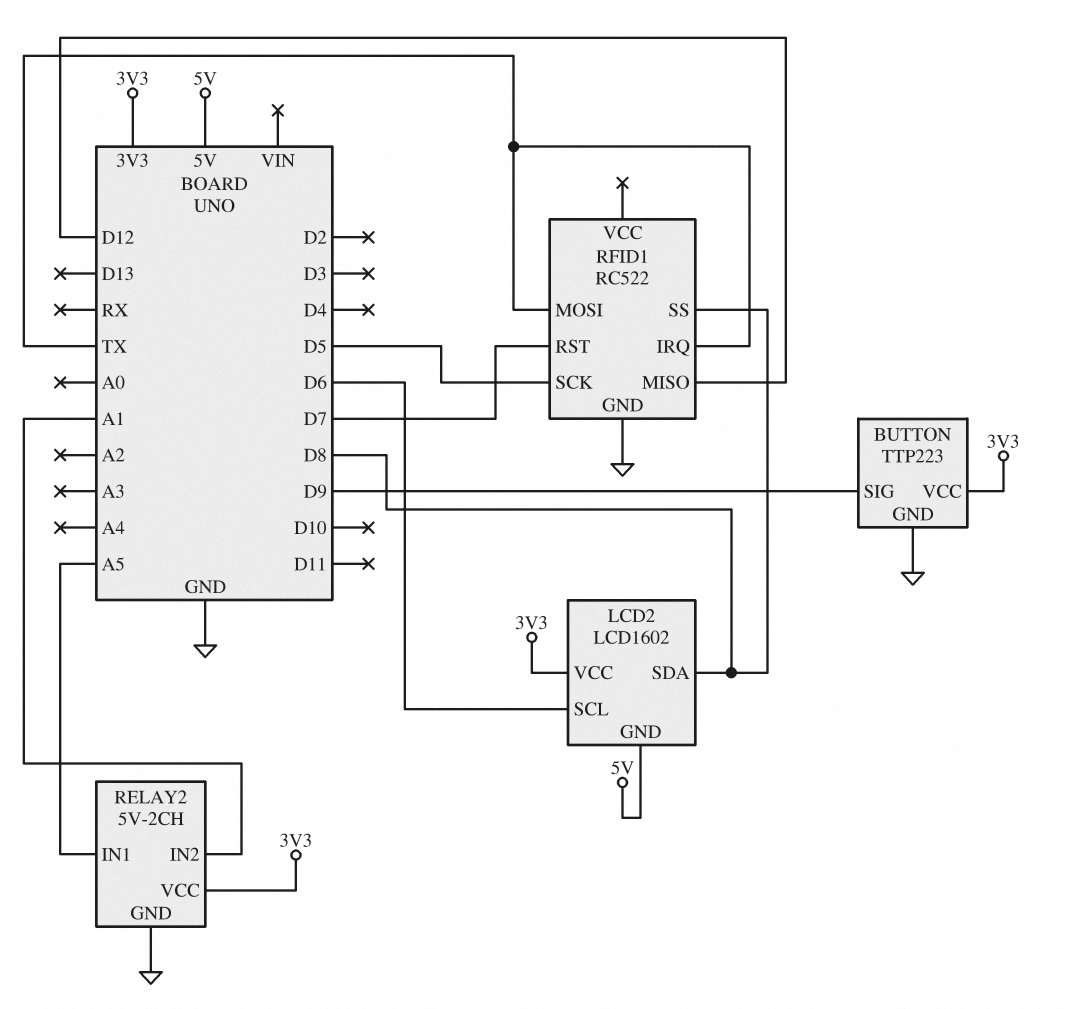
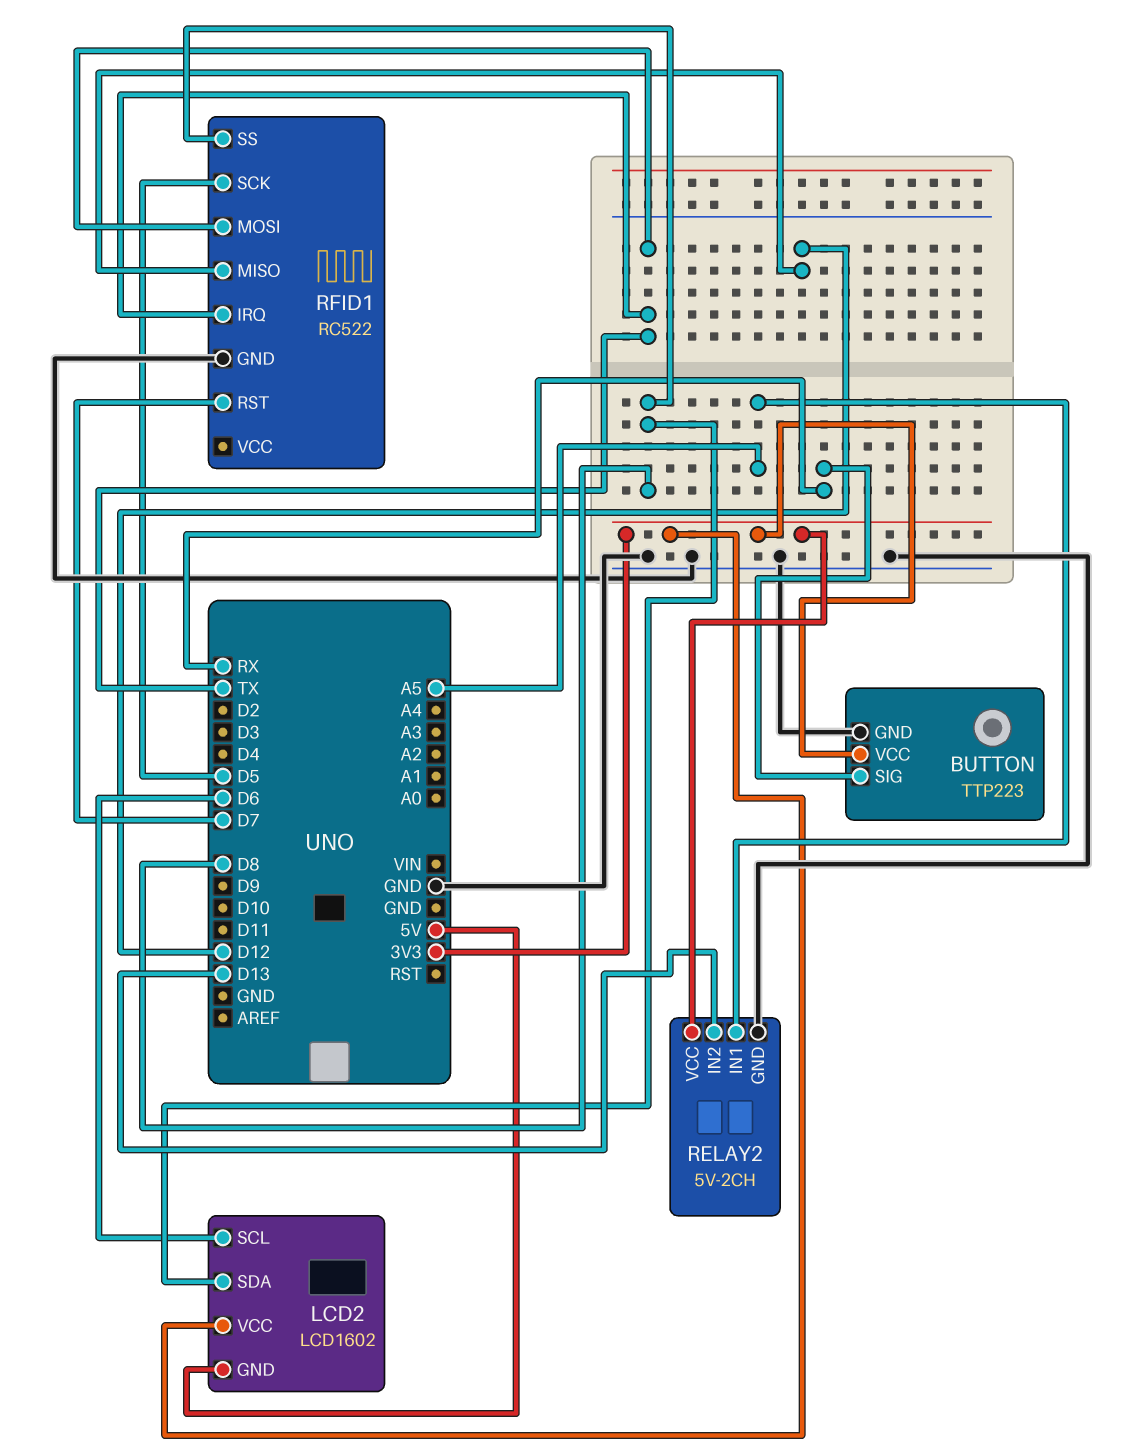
BUTTON pin SIG: D9 -> RX
RELAY2 pin IN2: A1 -> D13

